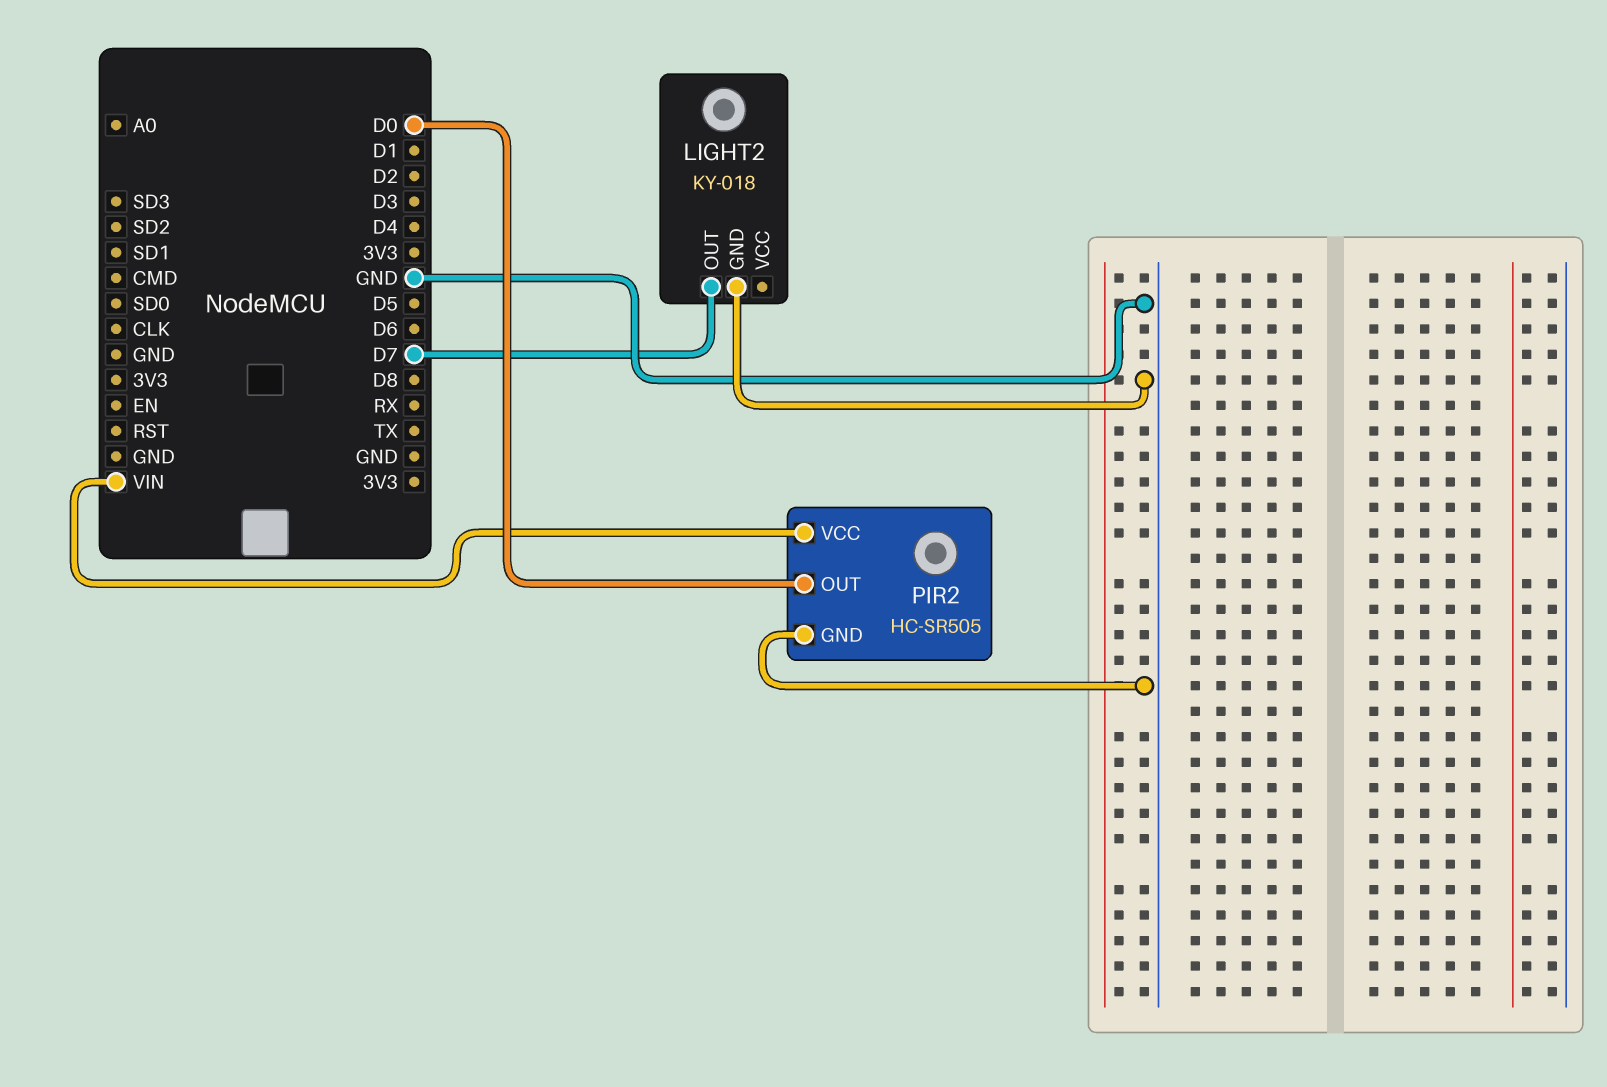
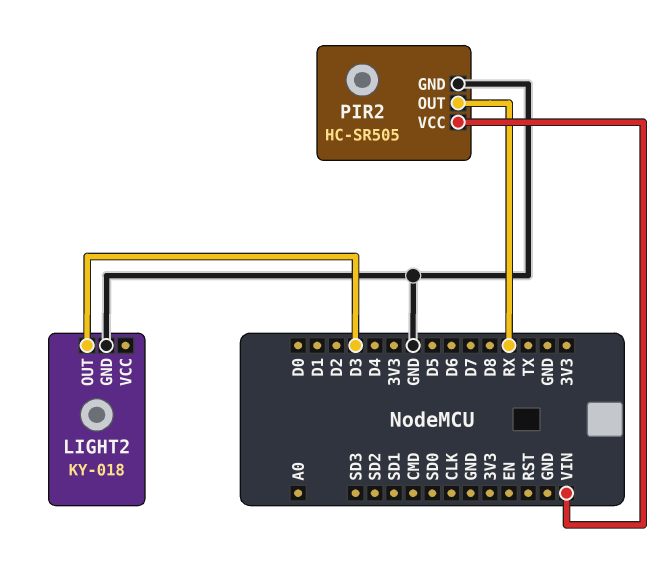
LIGHT2 pin OUT: D7 -> D3
PIR2 pin OUT: D0 -> RX

